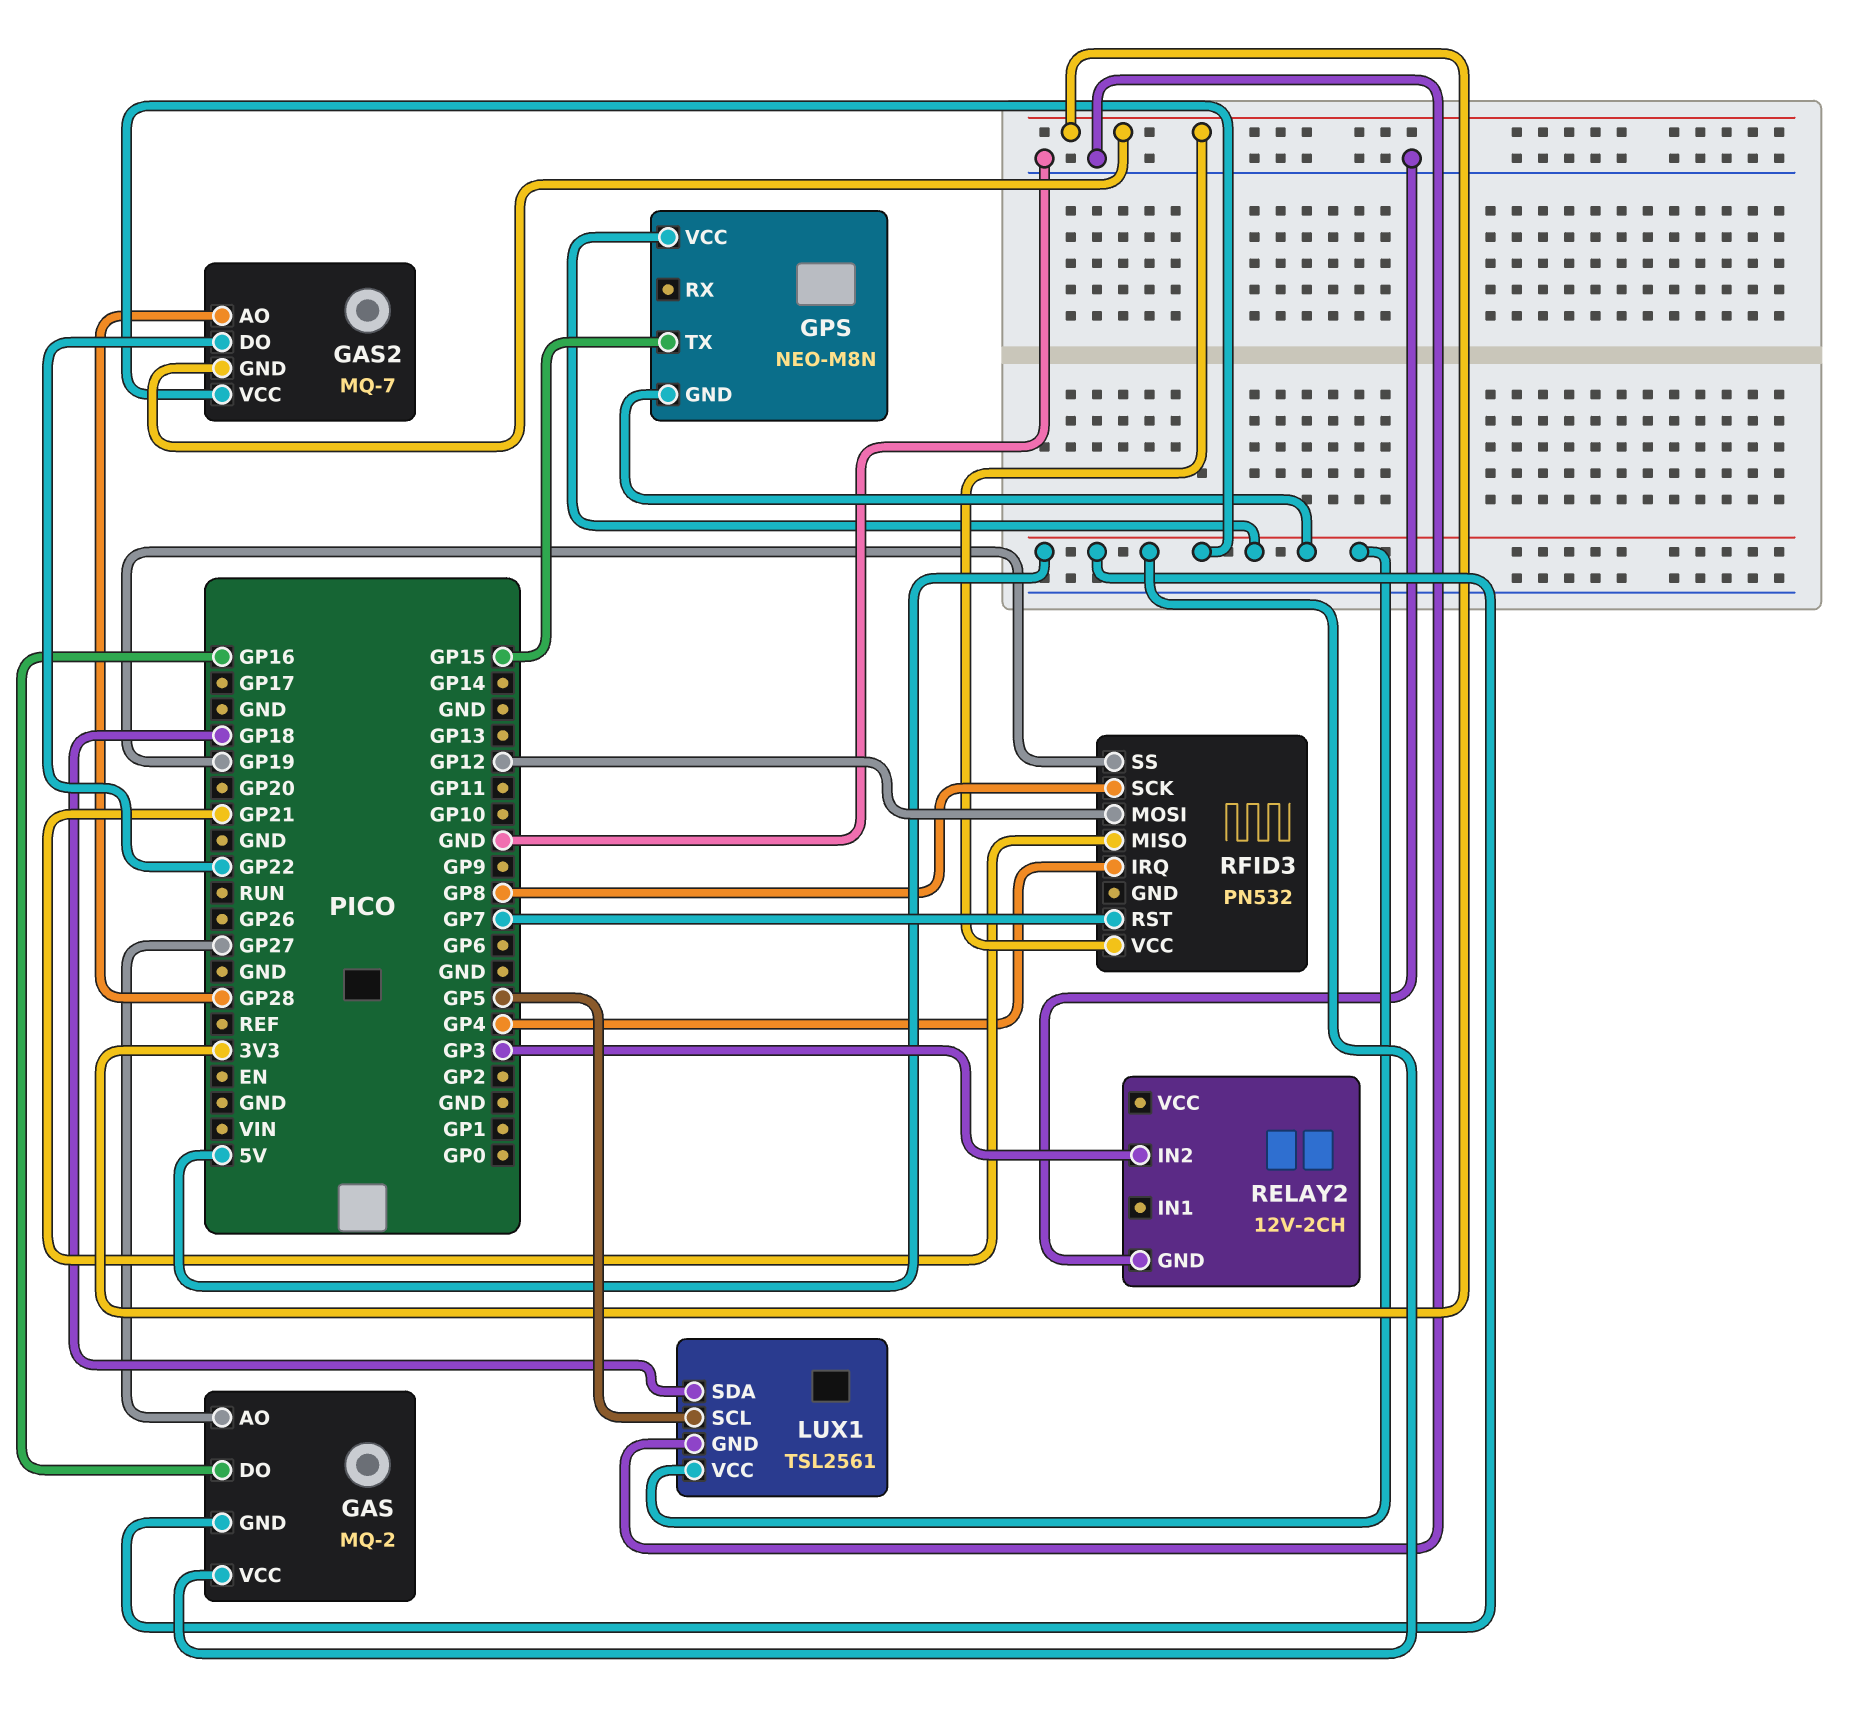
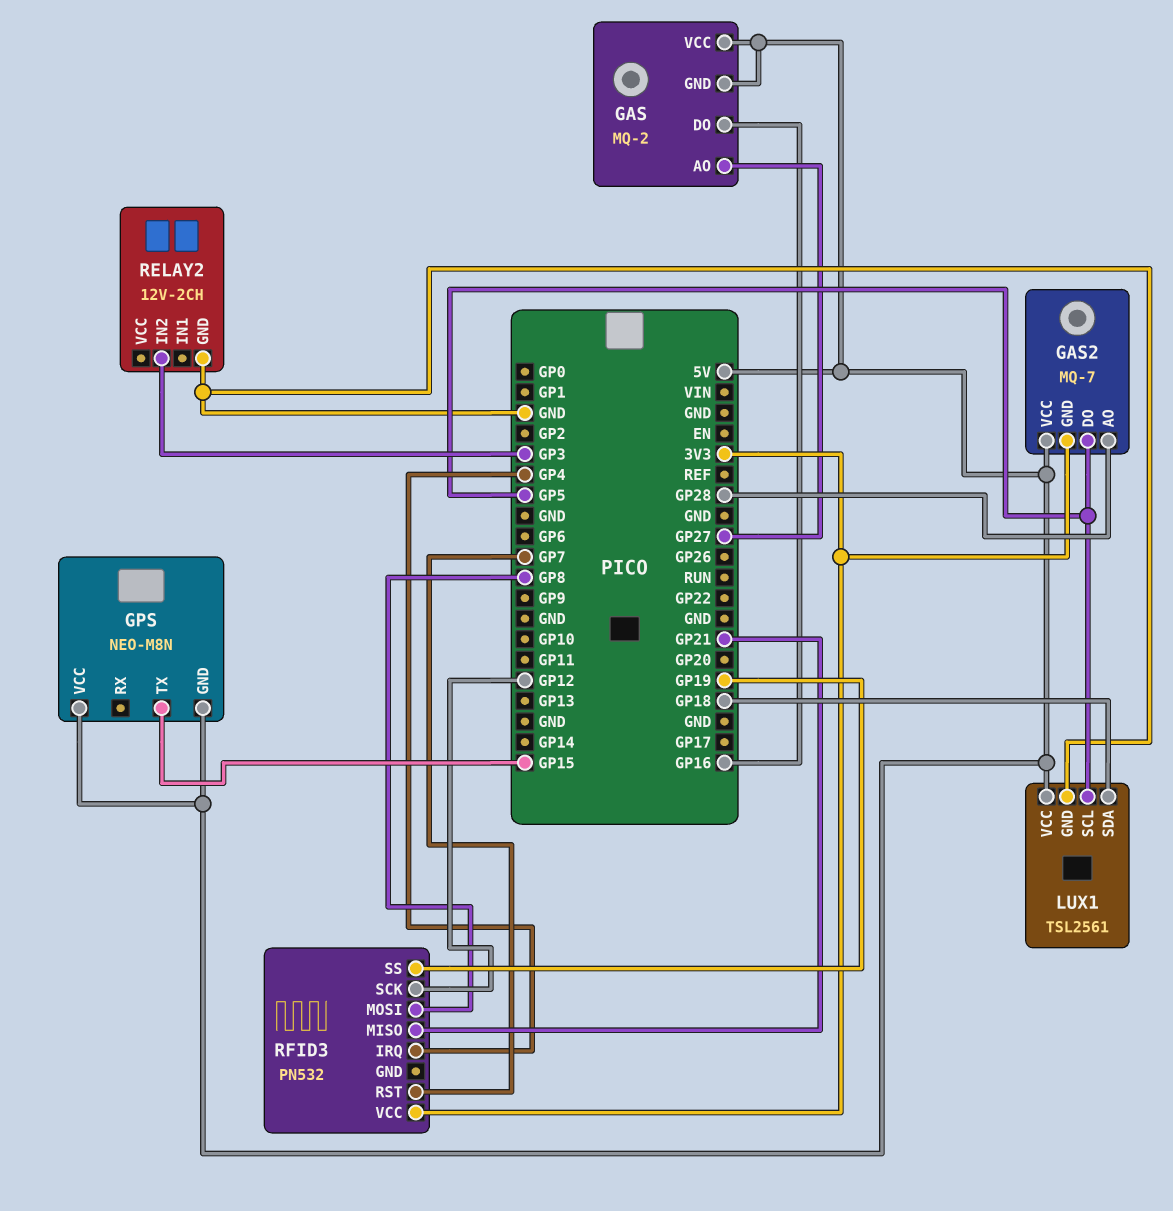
GAS2 pin DO: GP22 -> GP5
RFID3 pin MOSI: GP12 -> GP8
RFID3 pin SCK: GP8 -> GP12

